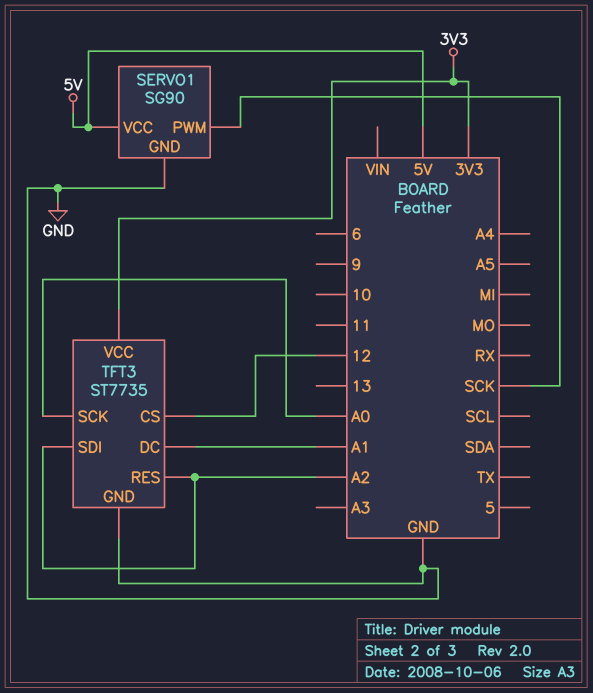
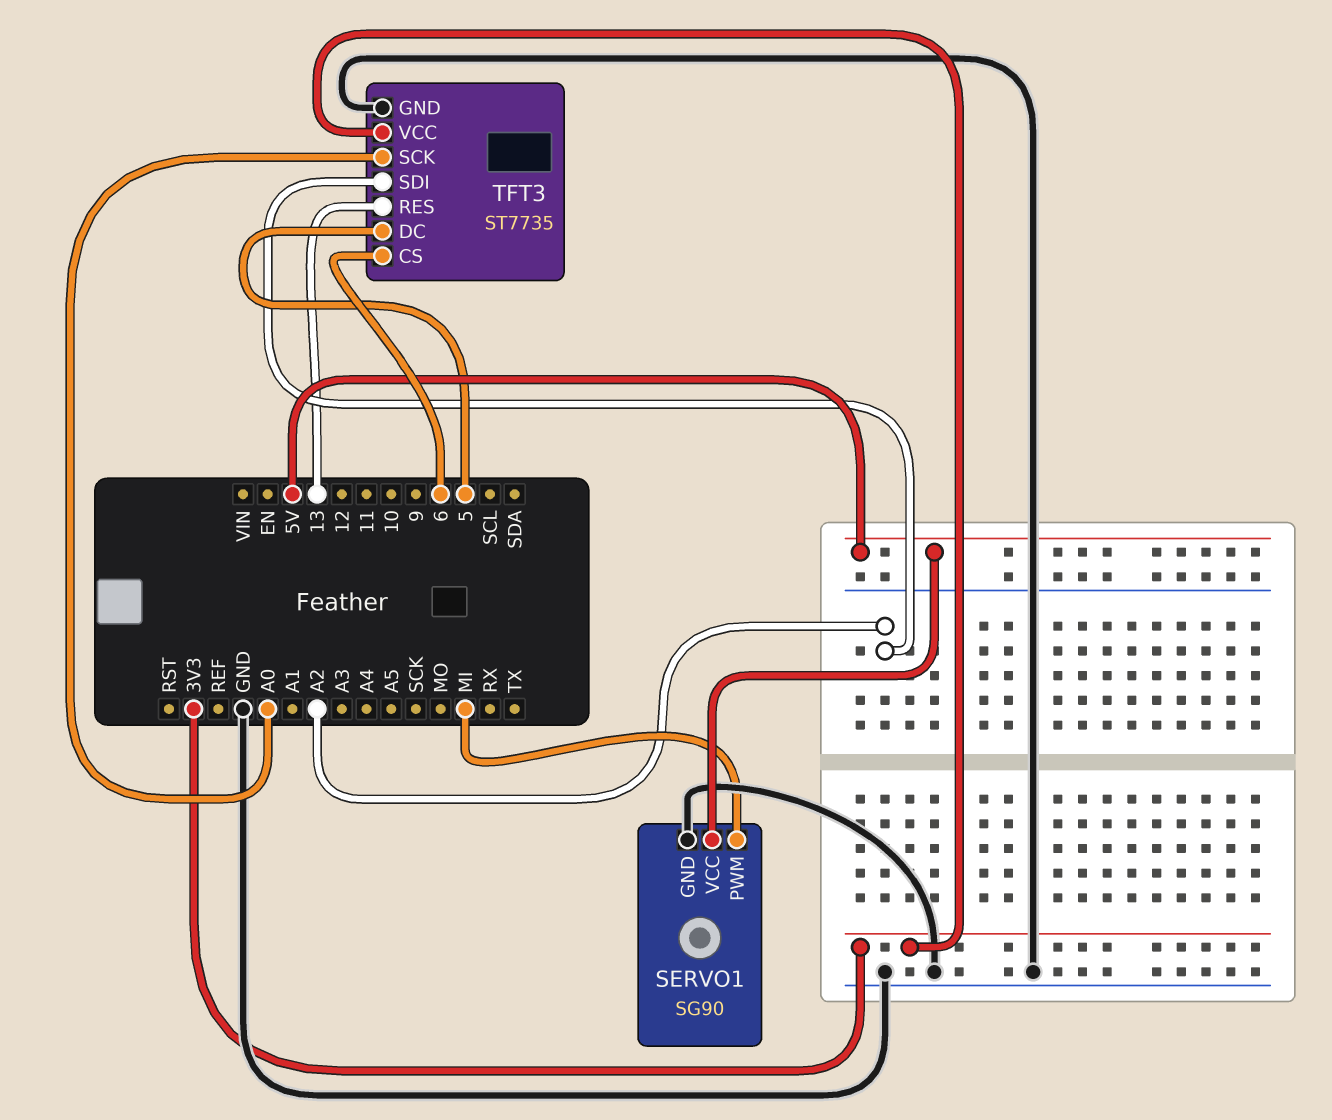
SERVO1 pin PWM: SCK -> MI
TFT3 pin CS: 12 -> 6
TFT3 pin DC: A1 -> 5
TFT3 pin RES: A2 -> 13

